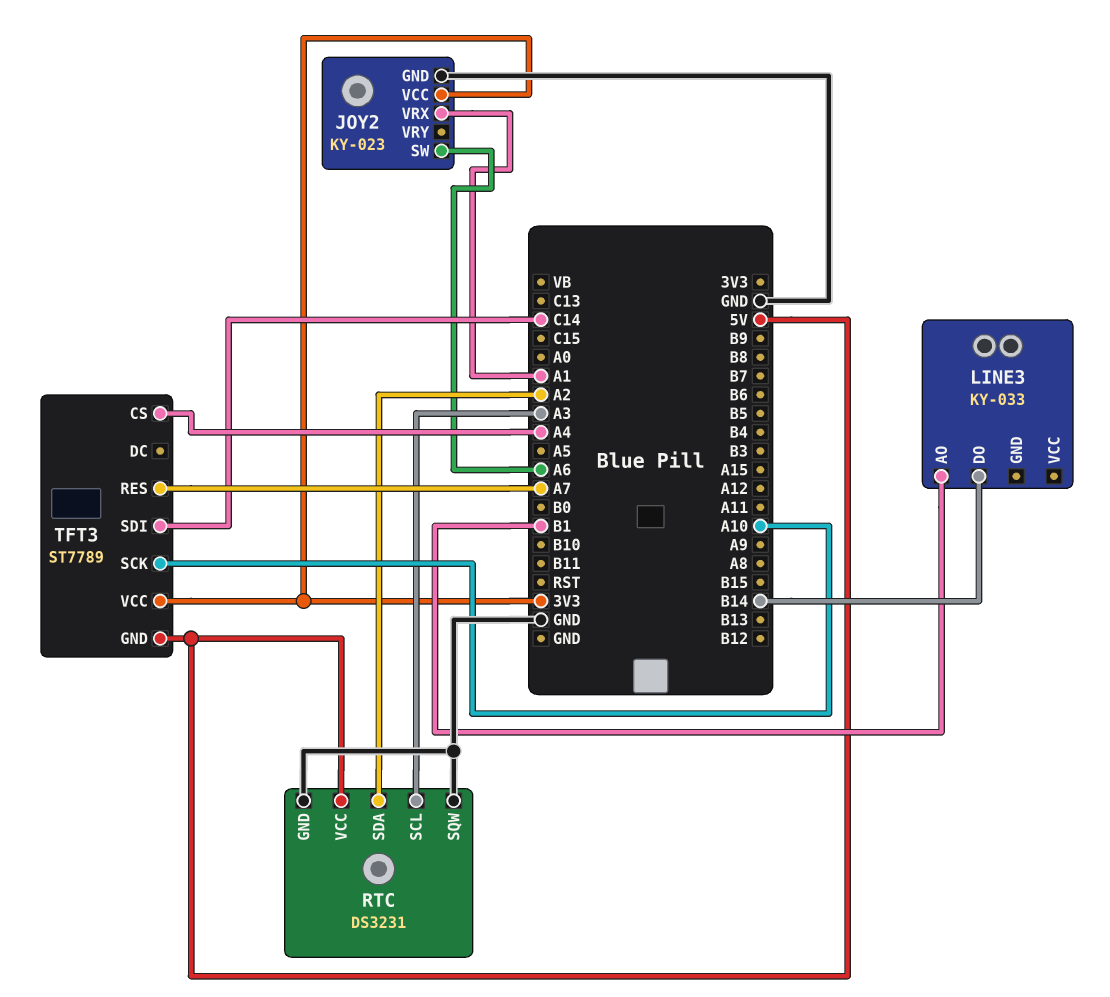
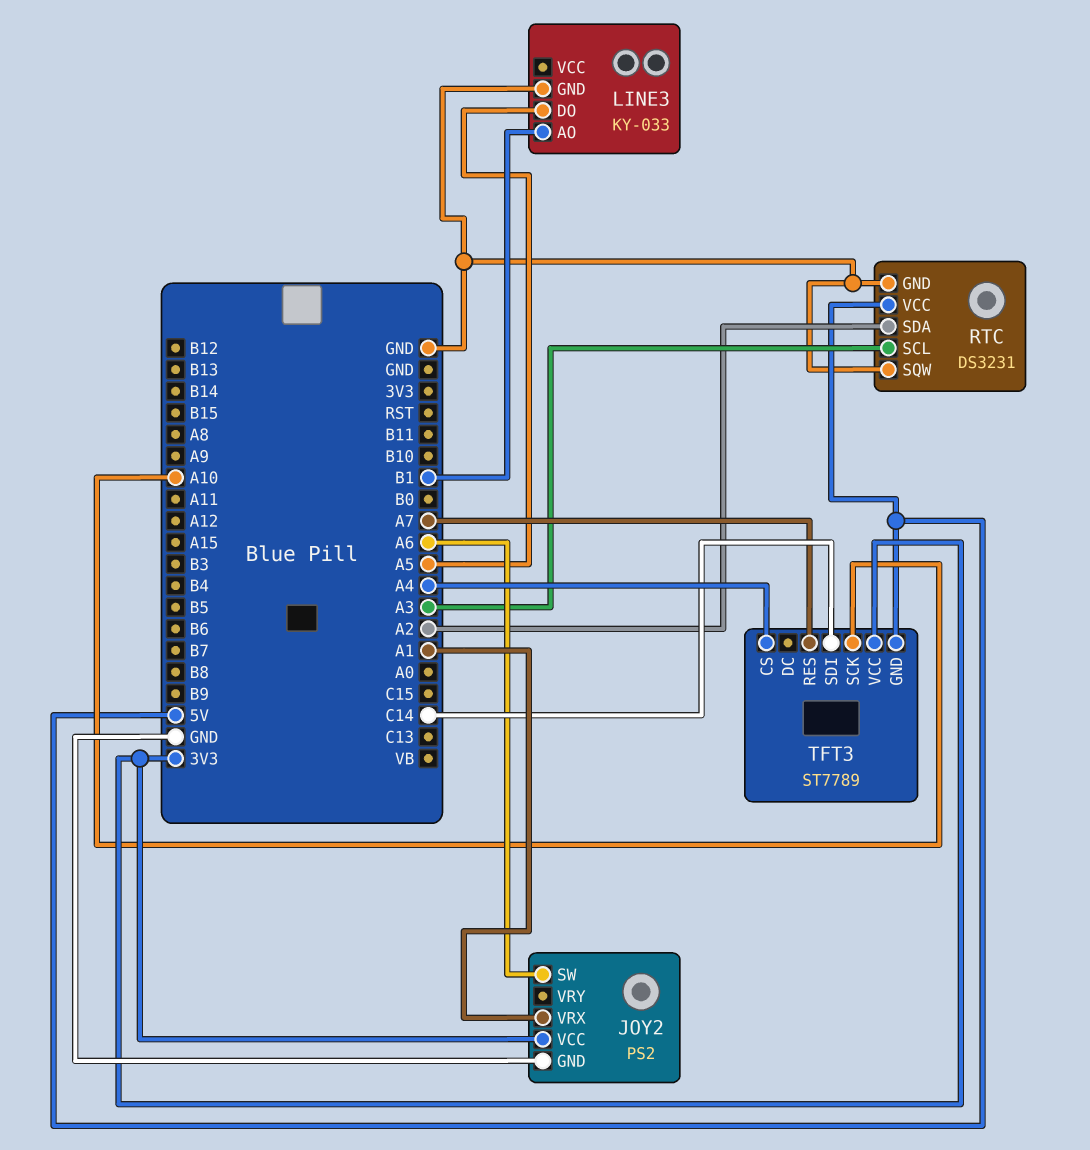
JOY2: KY-023 -> PS2
LINE3 pin DO: B14 -> A5
LINE3 pin GND: none -> GND

